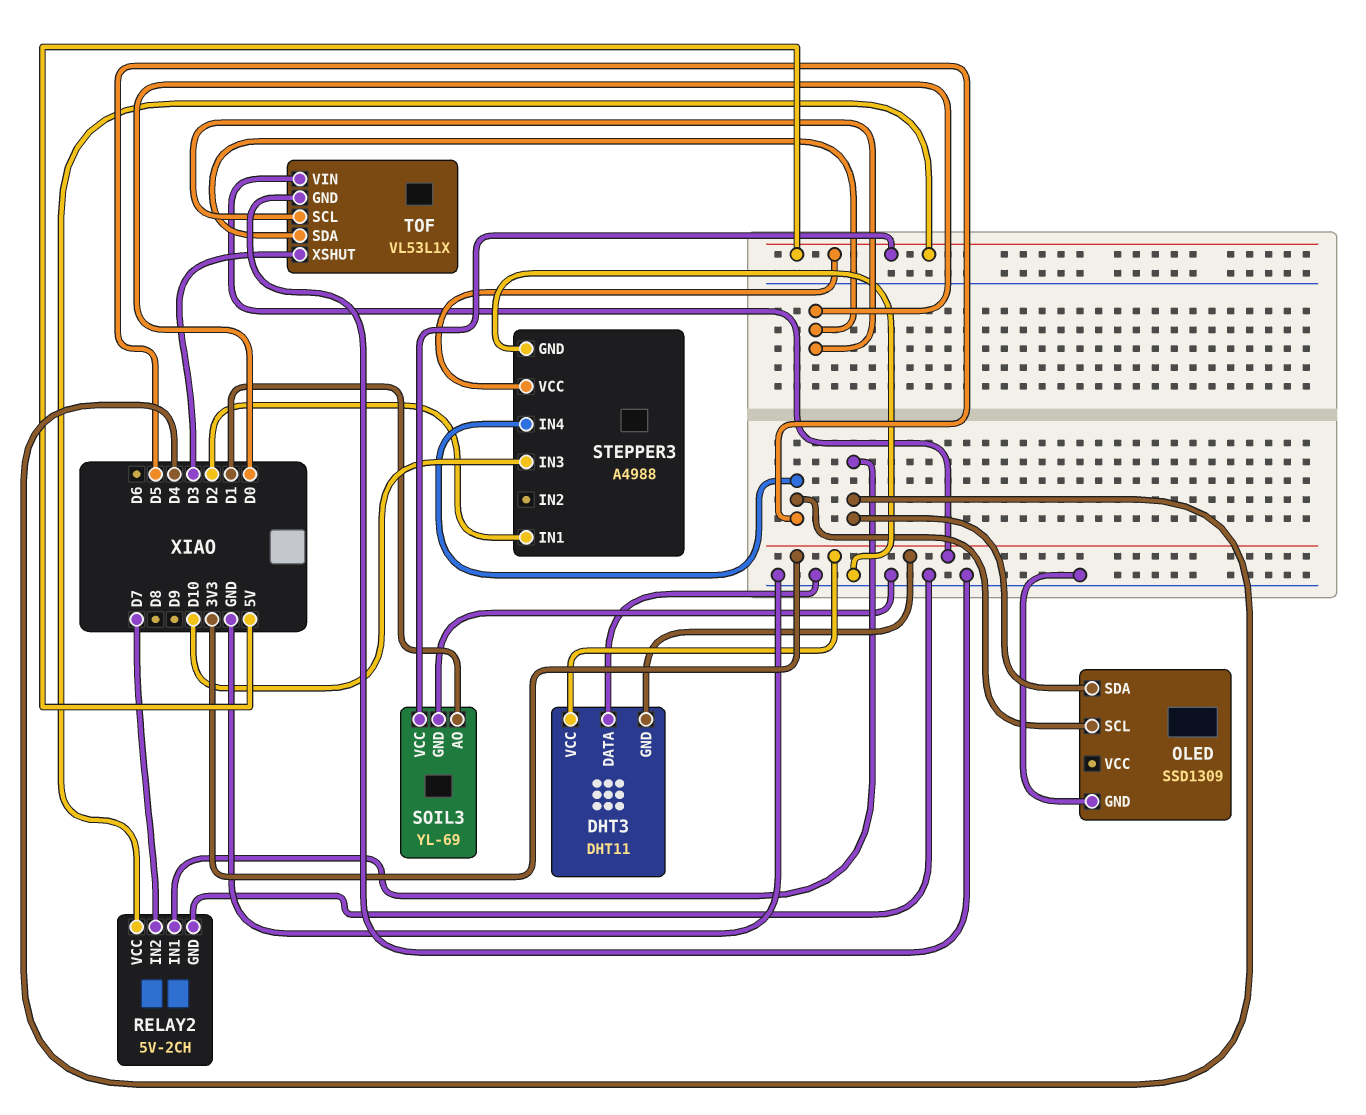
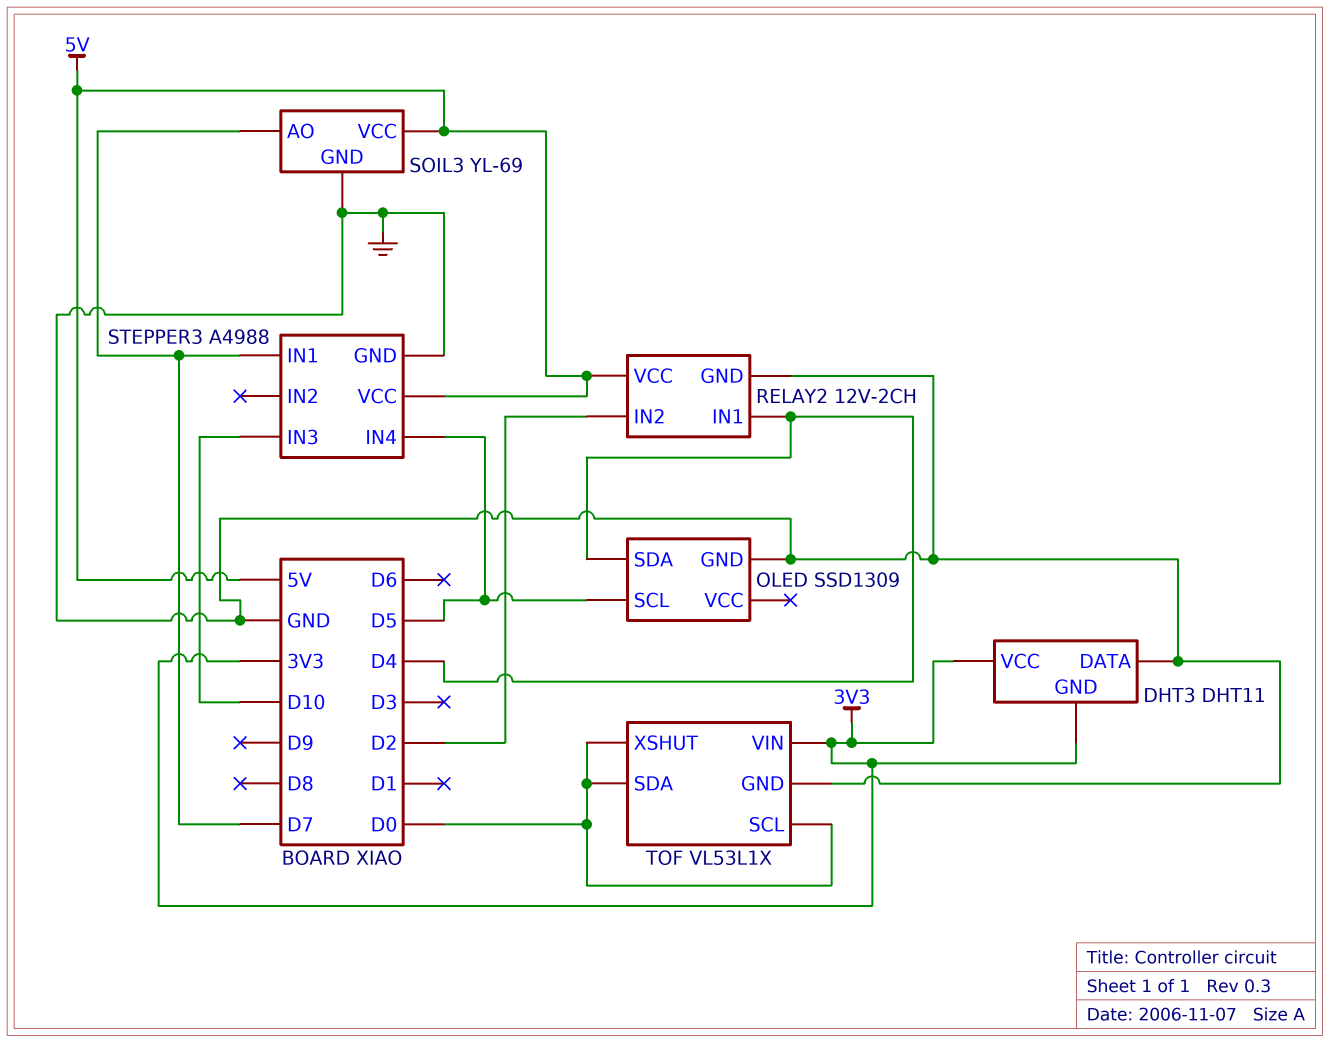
RELAY2: 5V-2CH -> 12V-2CH
RELAY2 pin IN2: D7 -> D2
SOIL3 pin AO: D1 -> D7
STEPPER3 pin IN1: D2 -> D7
TOF pin XSHUT: D3 -> D0

